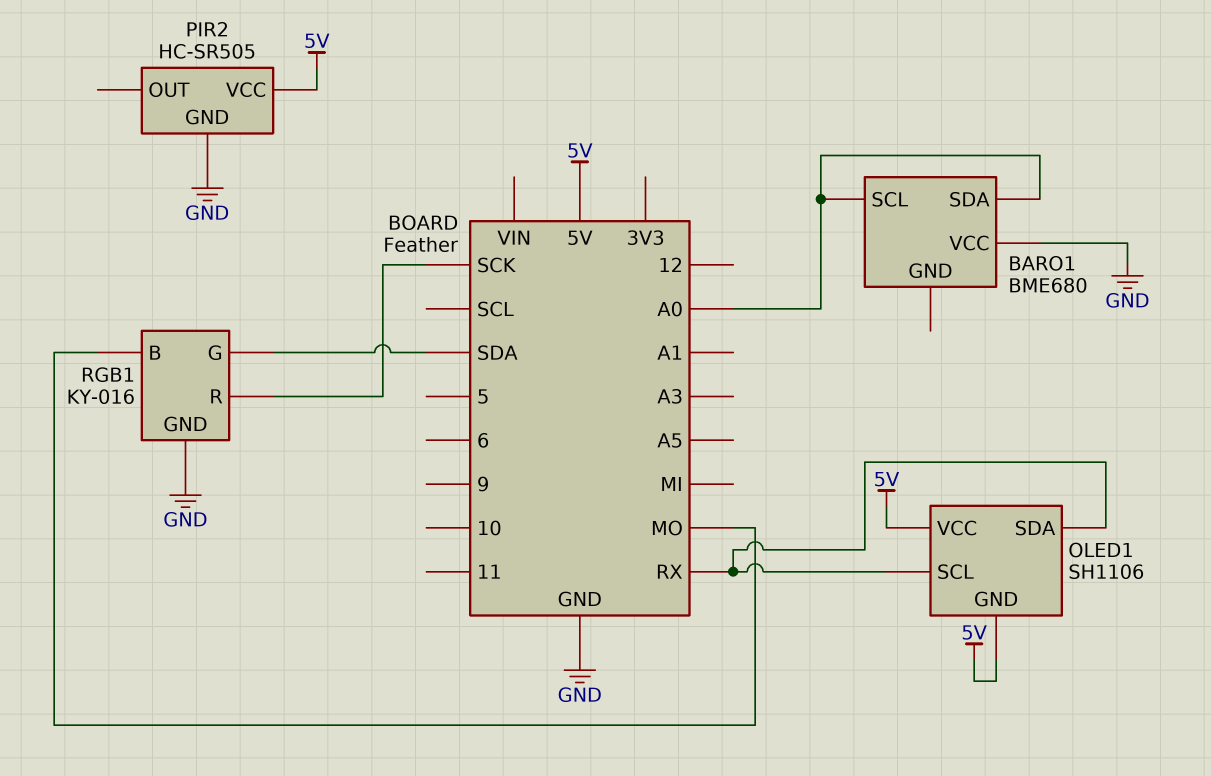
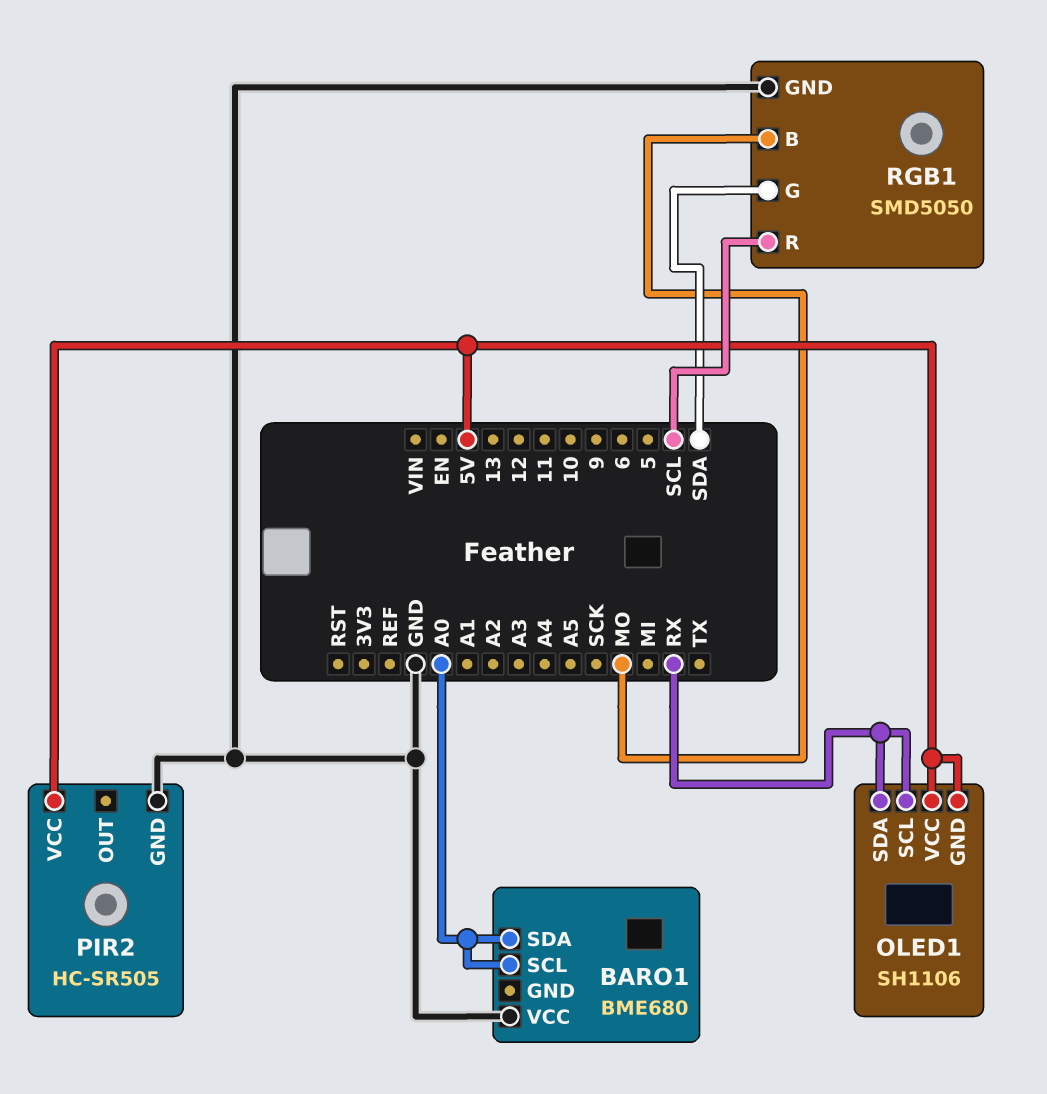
RGB1: KY-016 -> SMD5050
RGB1 pin R: SCK -> SCL

